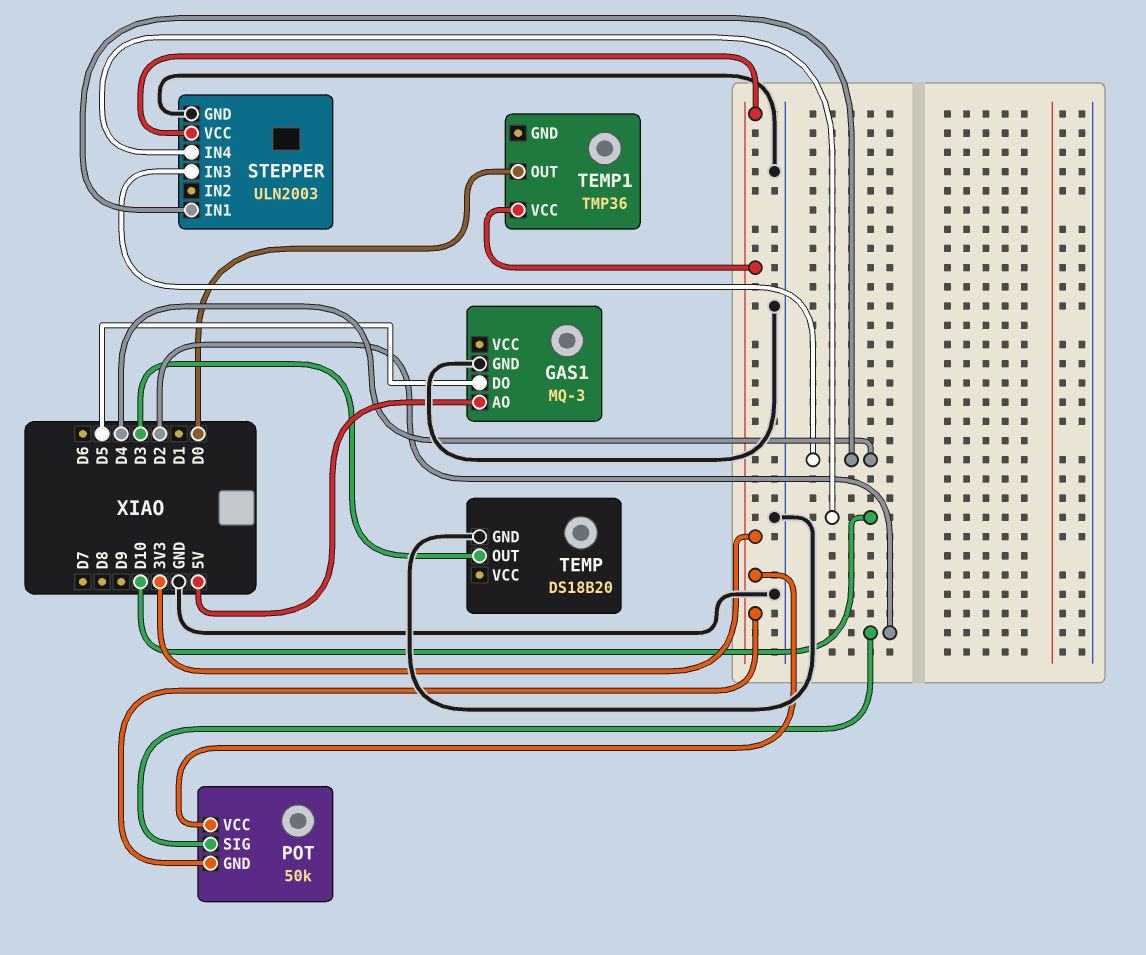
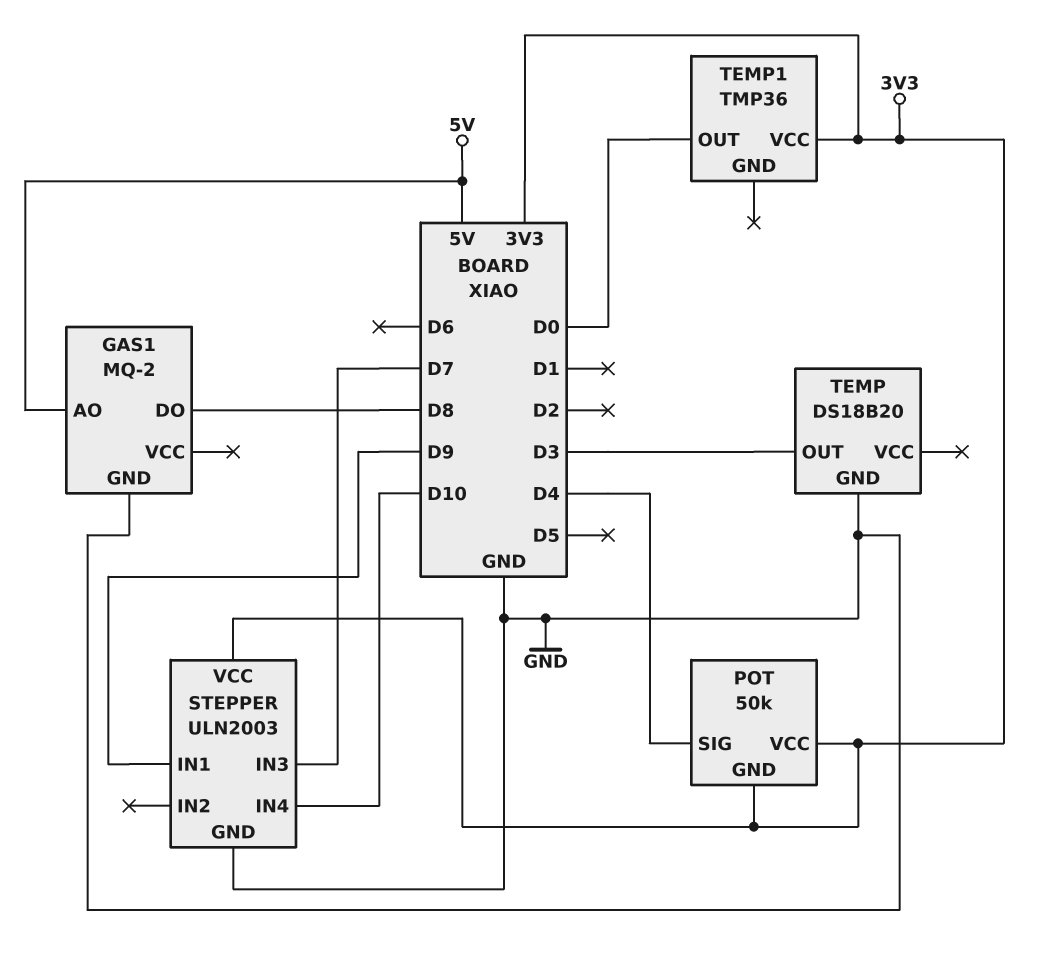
GAS1: MQ-3 -> MQ-2
GAS1 pin DO: D5 -> D8
POT pin SIG: D2 -> D4
STEPPER pin IN1: D4 -> D9
STEPPER pin IN3: D4 -> D7

